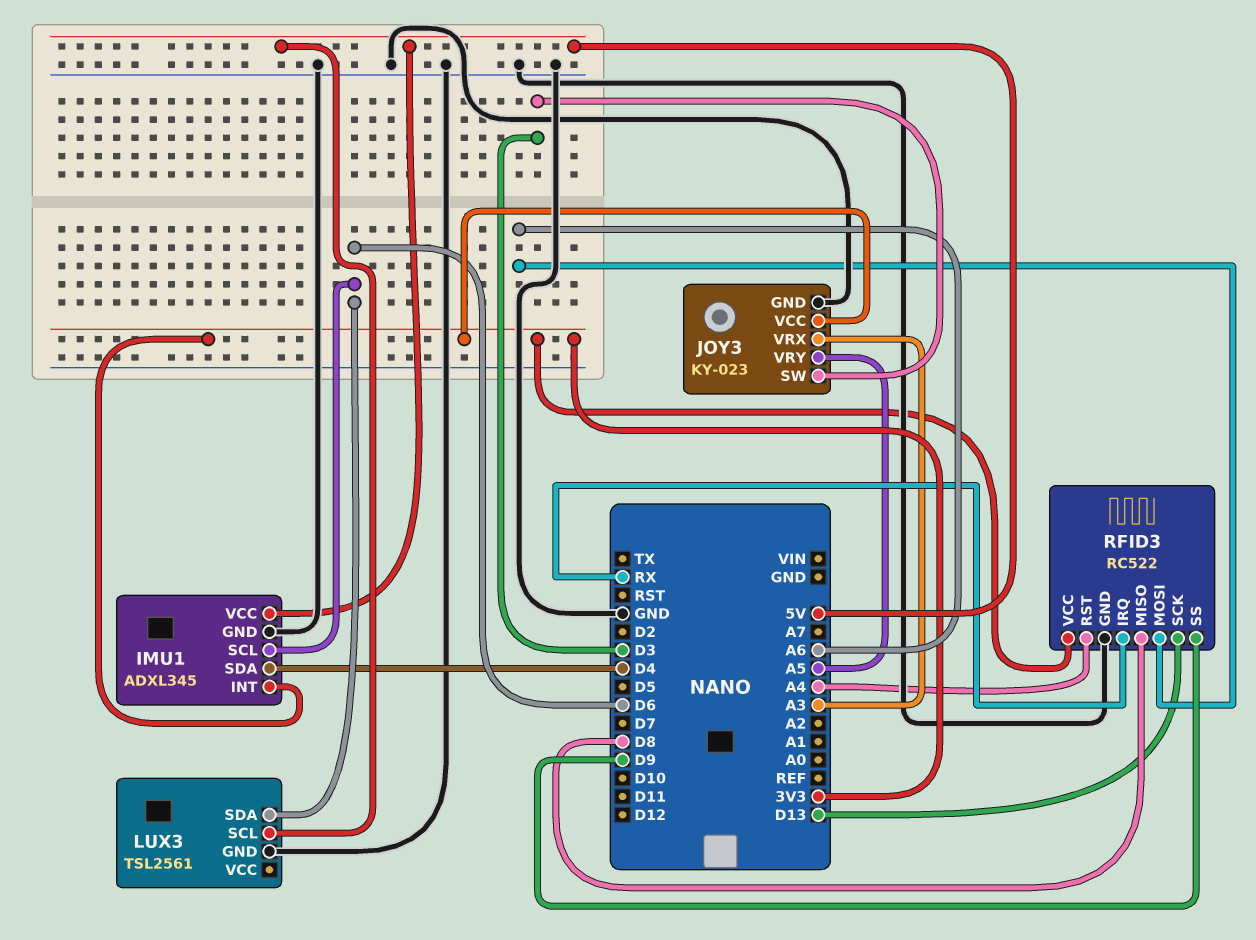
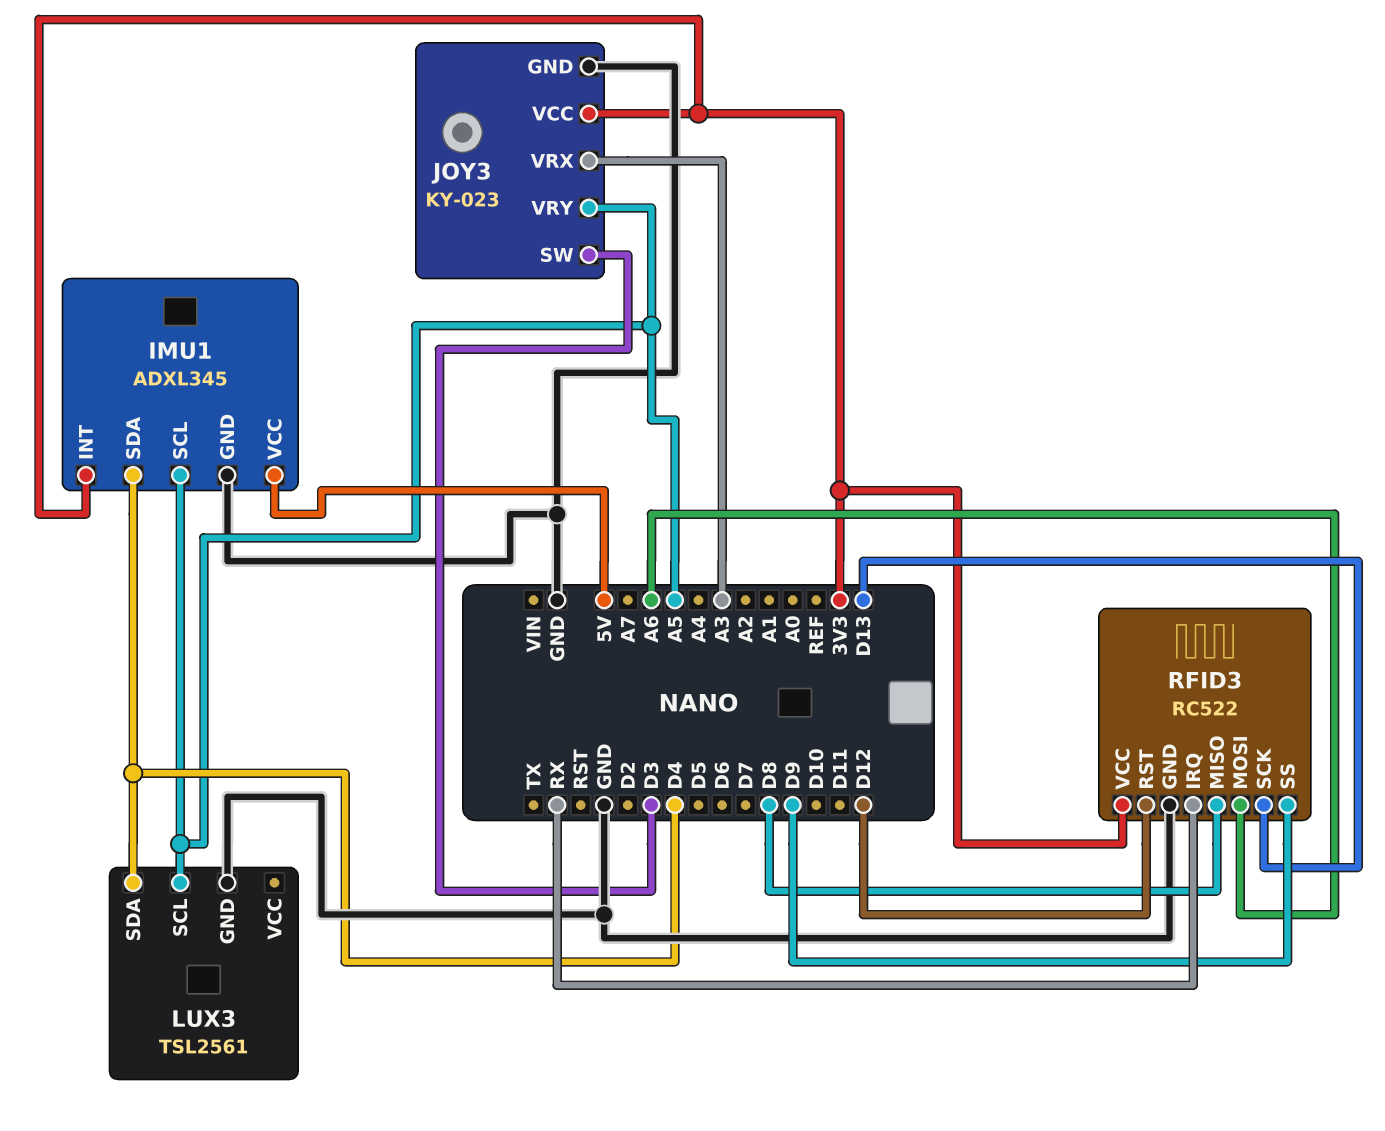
IMU1 pin SCL: D6 -> A5
LUX3 pin SCL: 5V -> A5
LUX3 pin SDA: D6 -> D4
RFID3 pin RST: A4 -> D12

